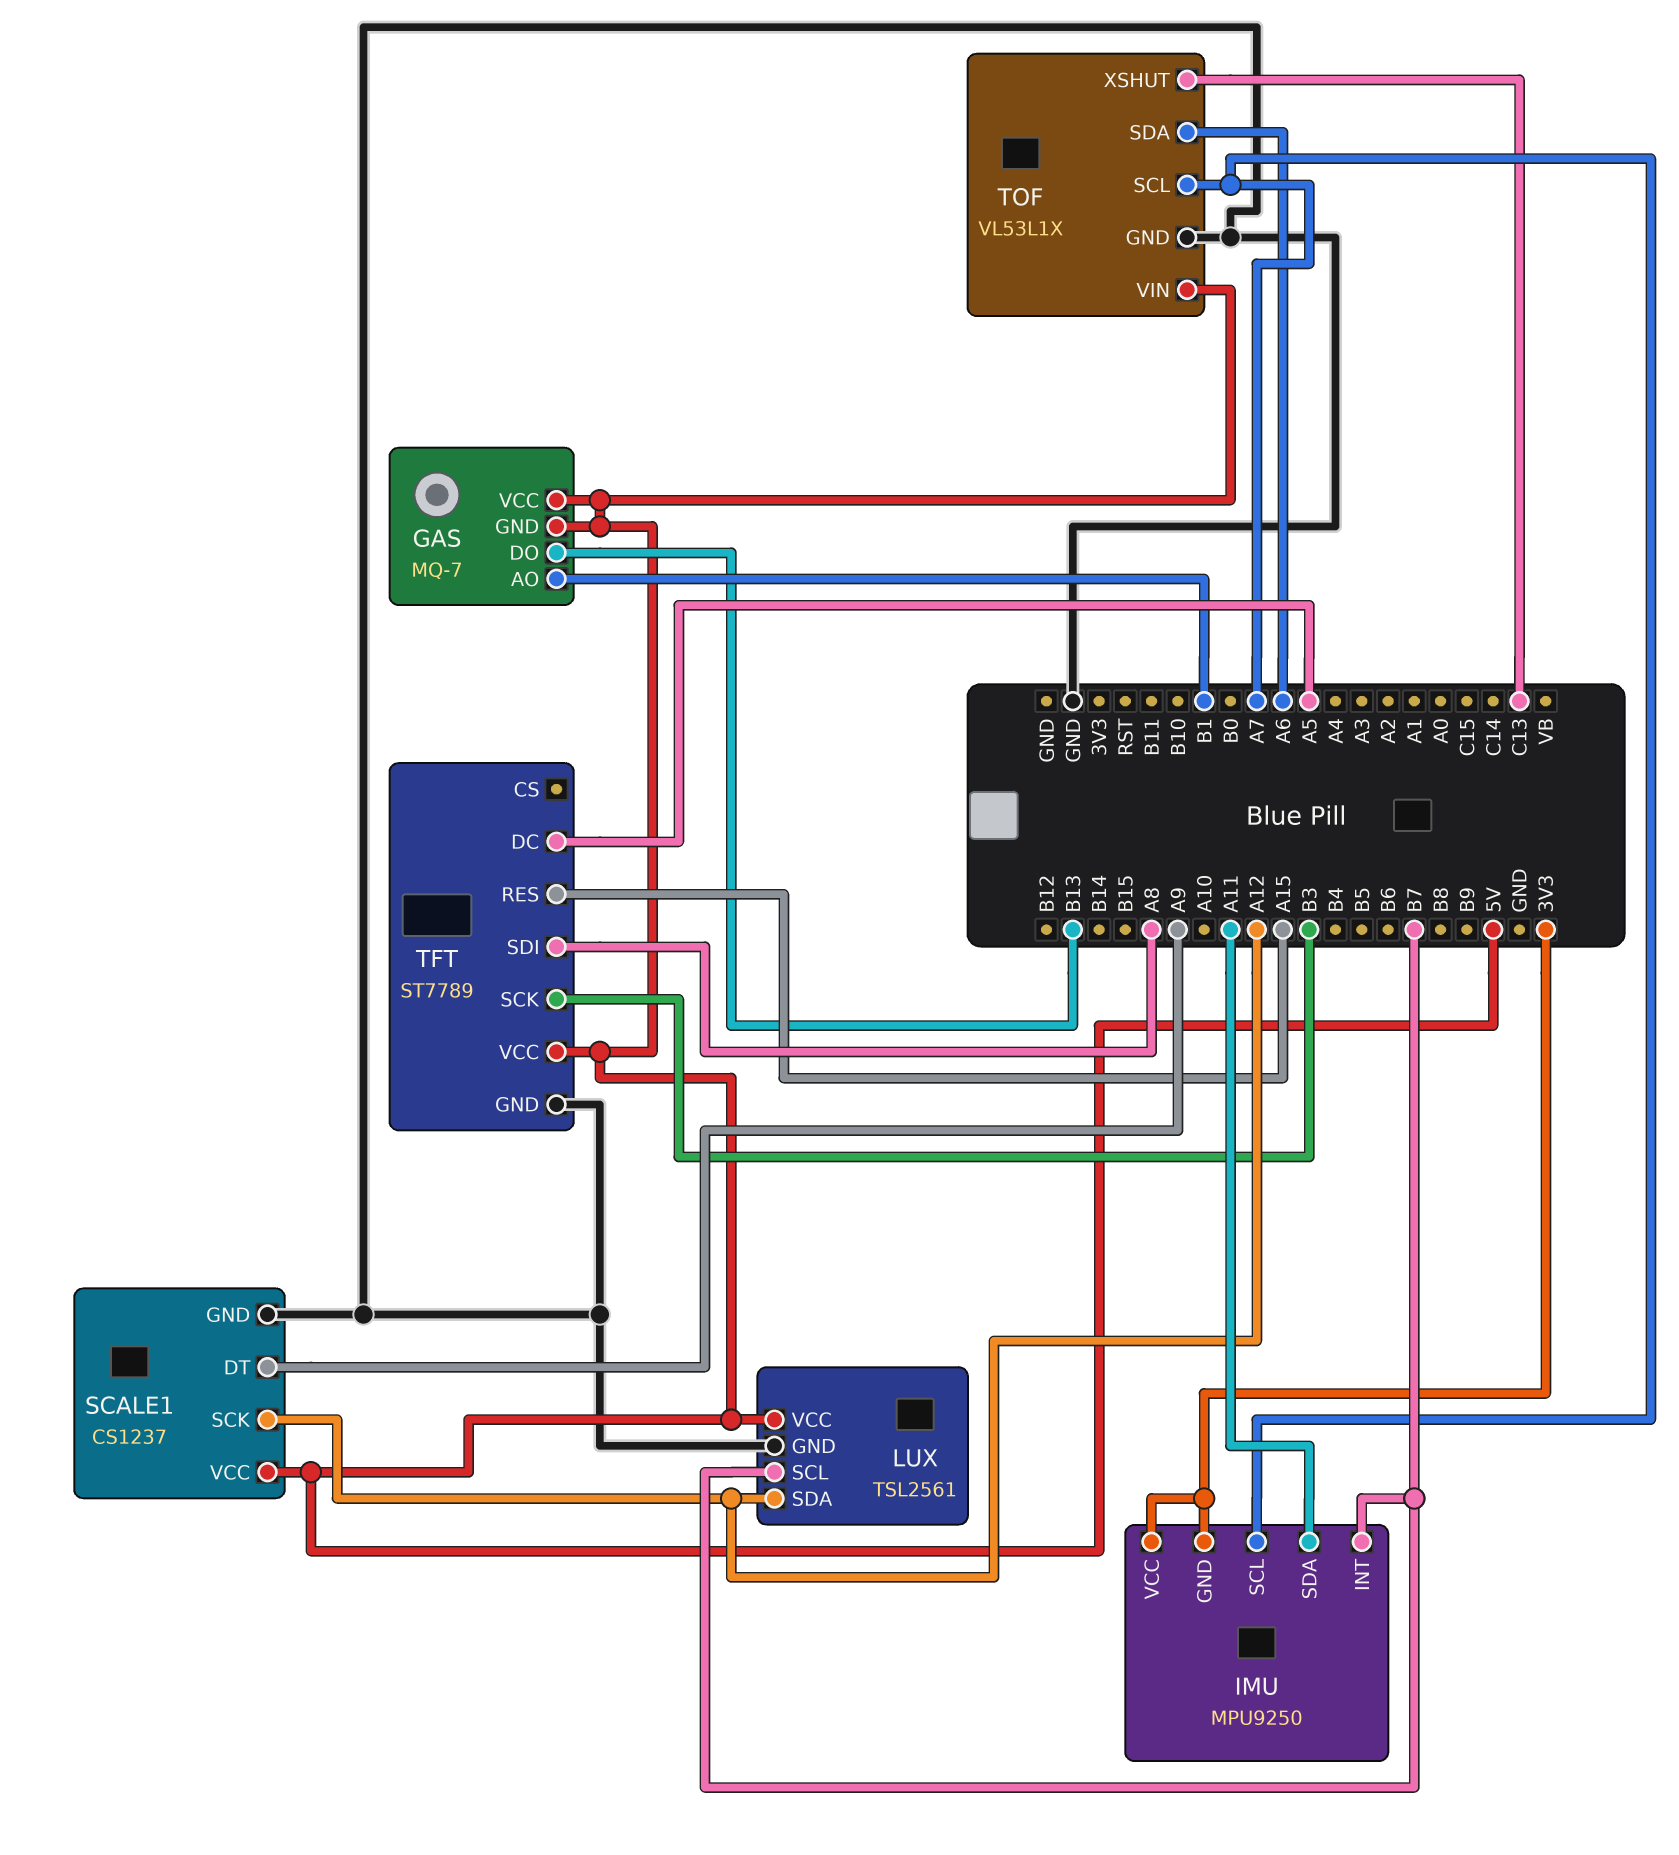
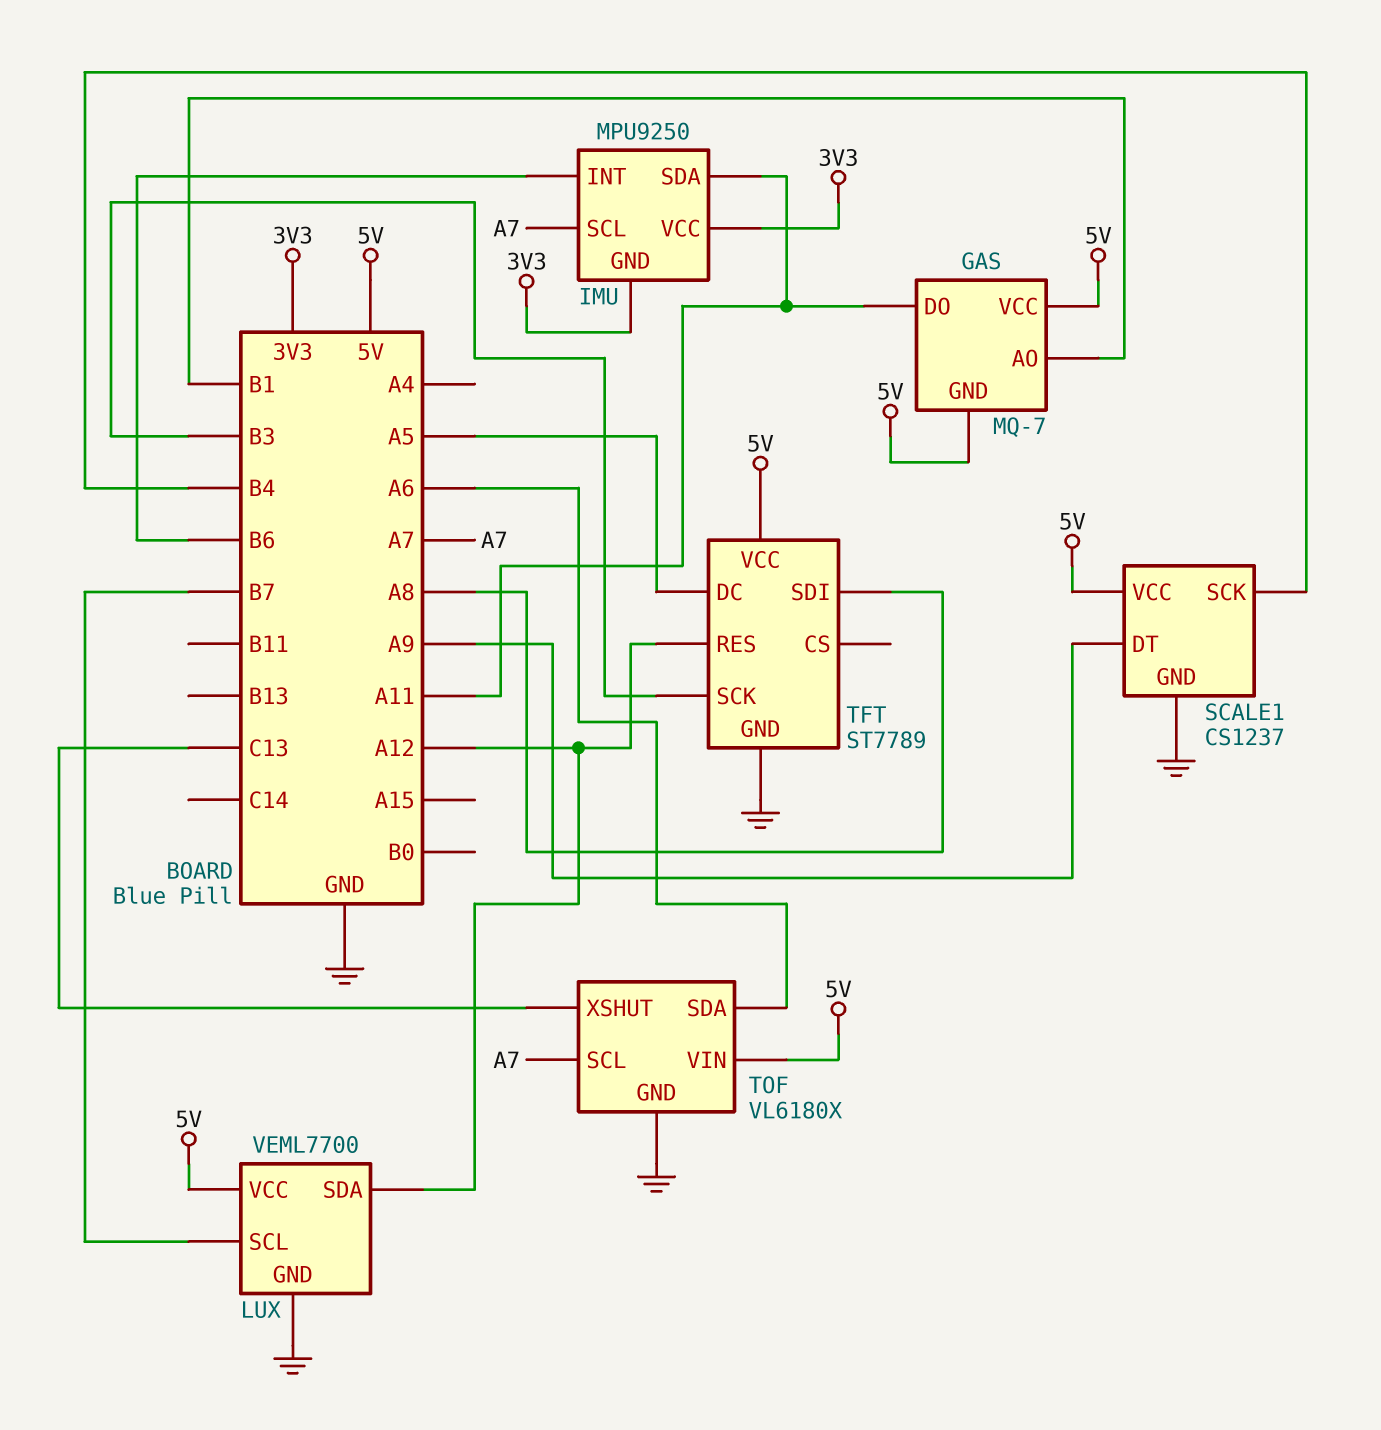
GAS pin DO: B13 -> A11
IMU pin INT: B7 -> B6
LUX: TSL2561 -> VEML7700
SCALE1 pin SCK: A12 -> B4
TFT pin RES: A15 -> A12
TOF: VL53L1X -> VL6180X

